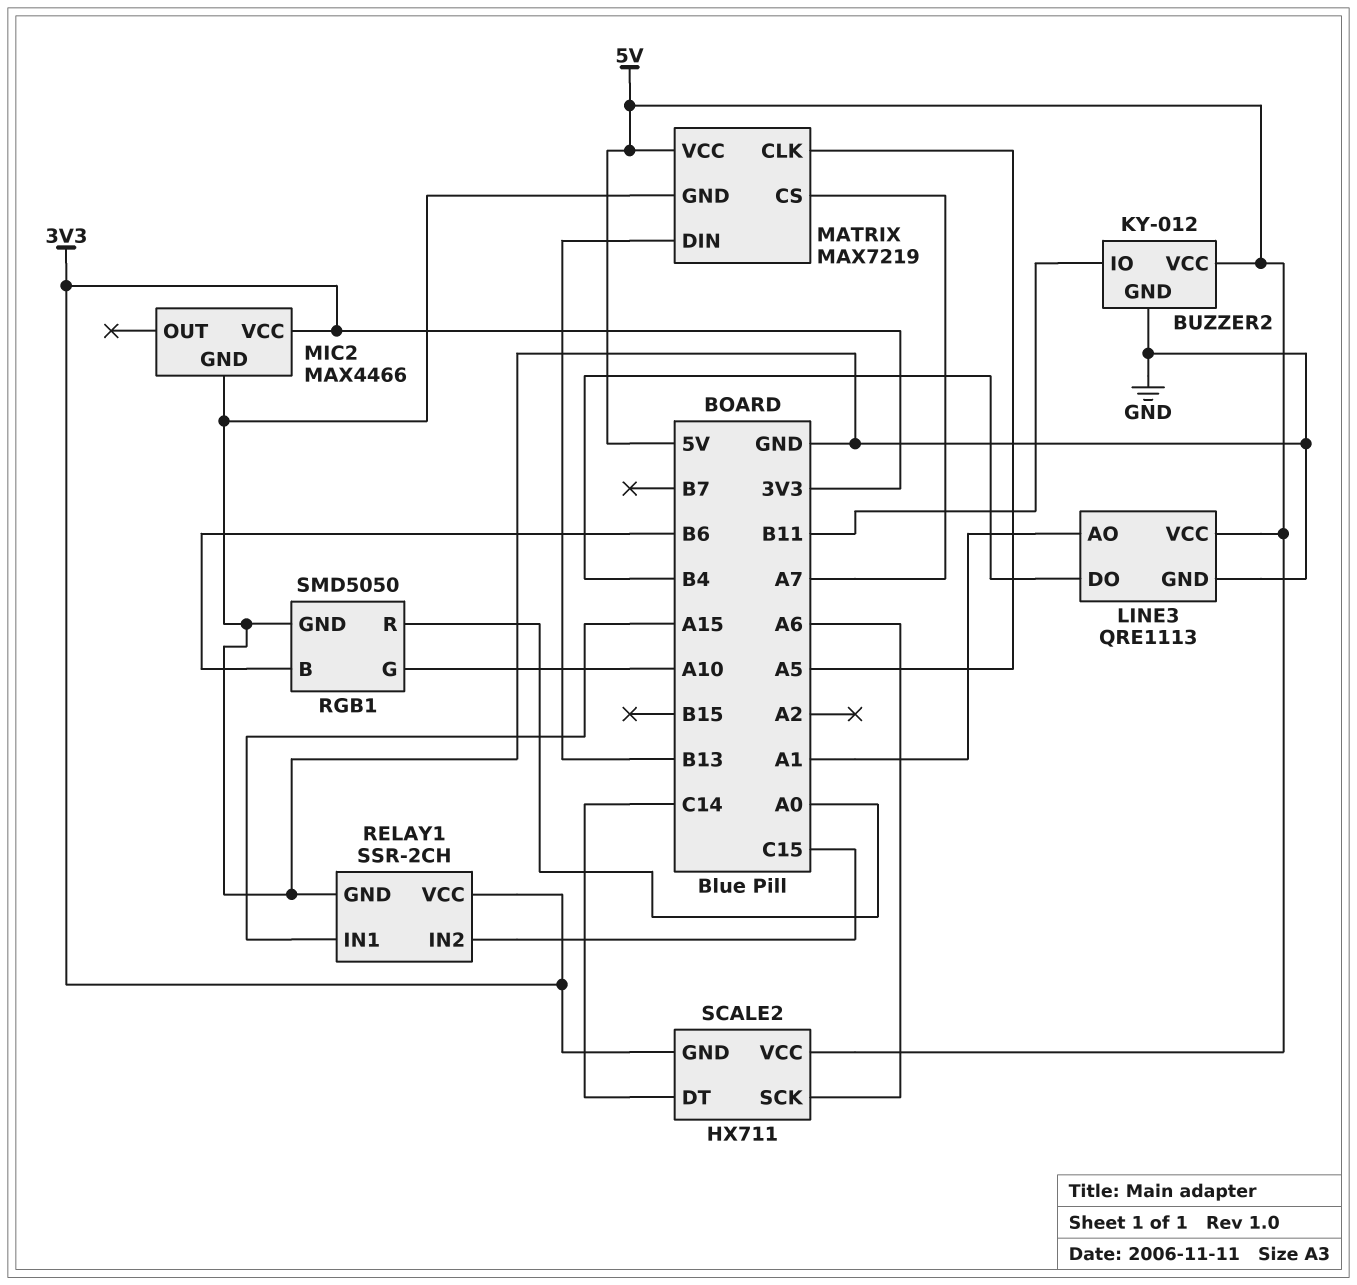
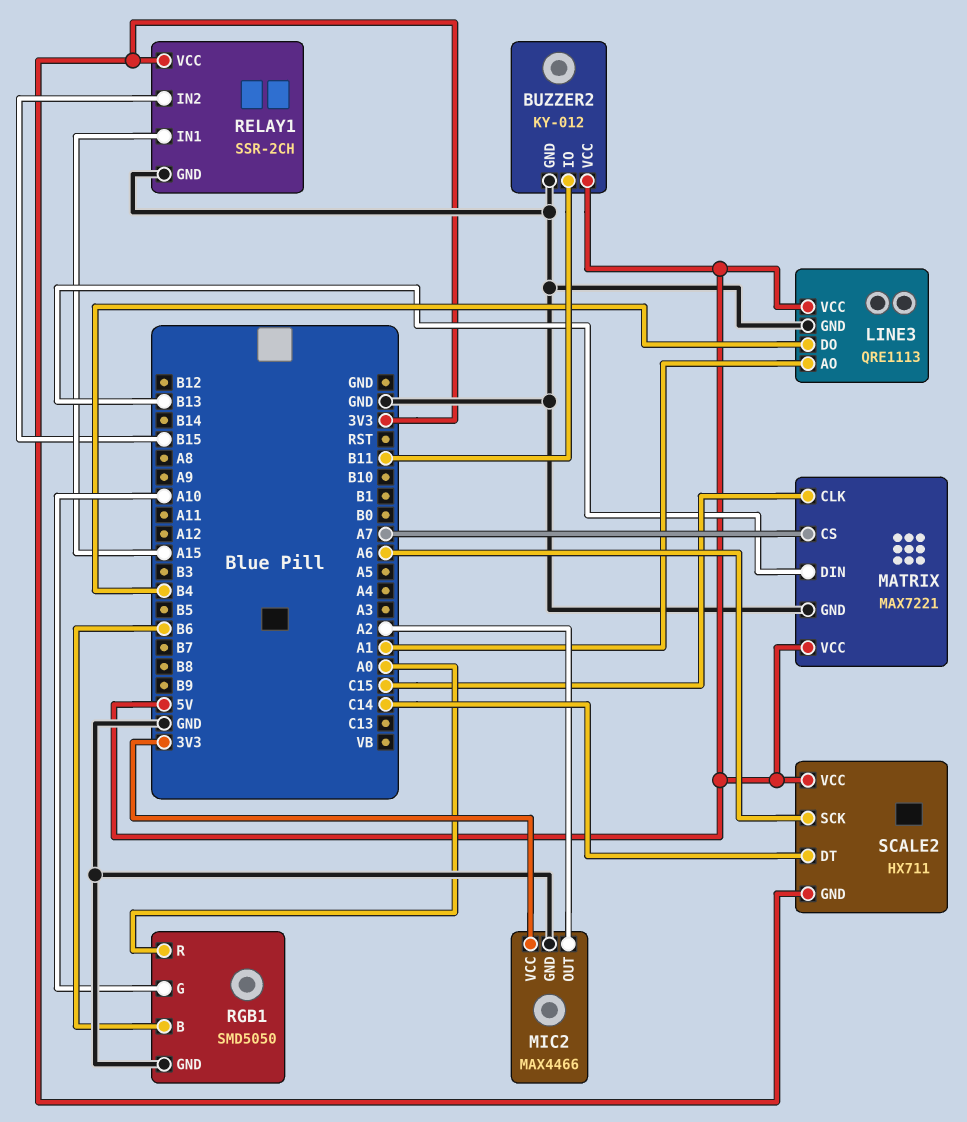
MATRIX: MAX7219 -> MAX7221
MATRIX pin CLK: A5 -> C15
MIC2 pin OUT: none -> A2
RELAY1 pin IN2: C15 -> B15

